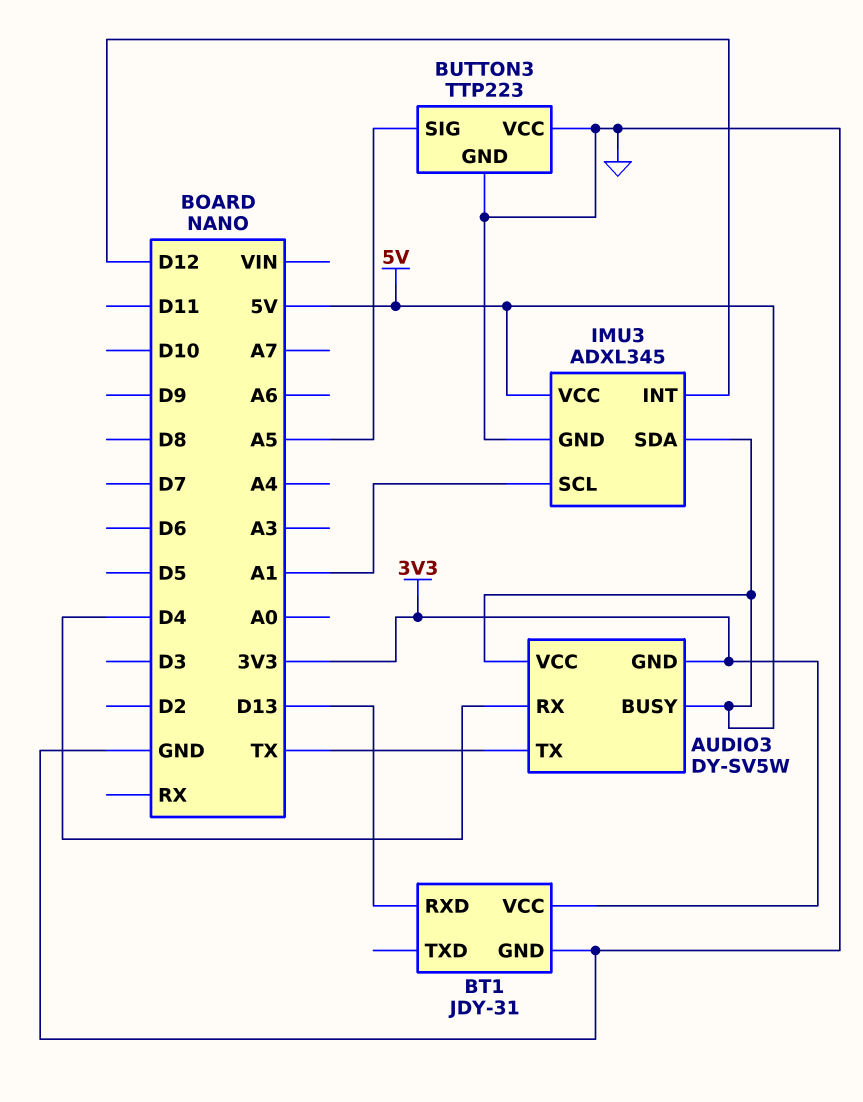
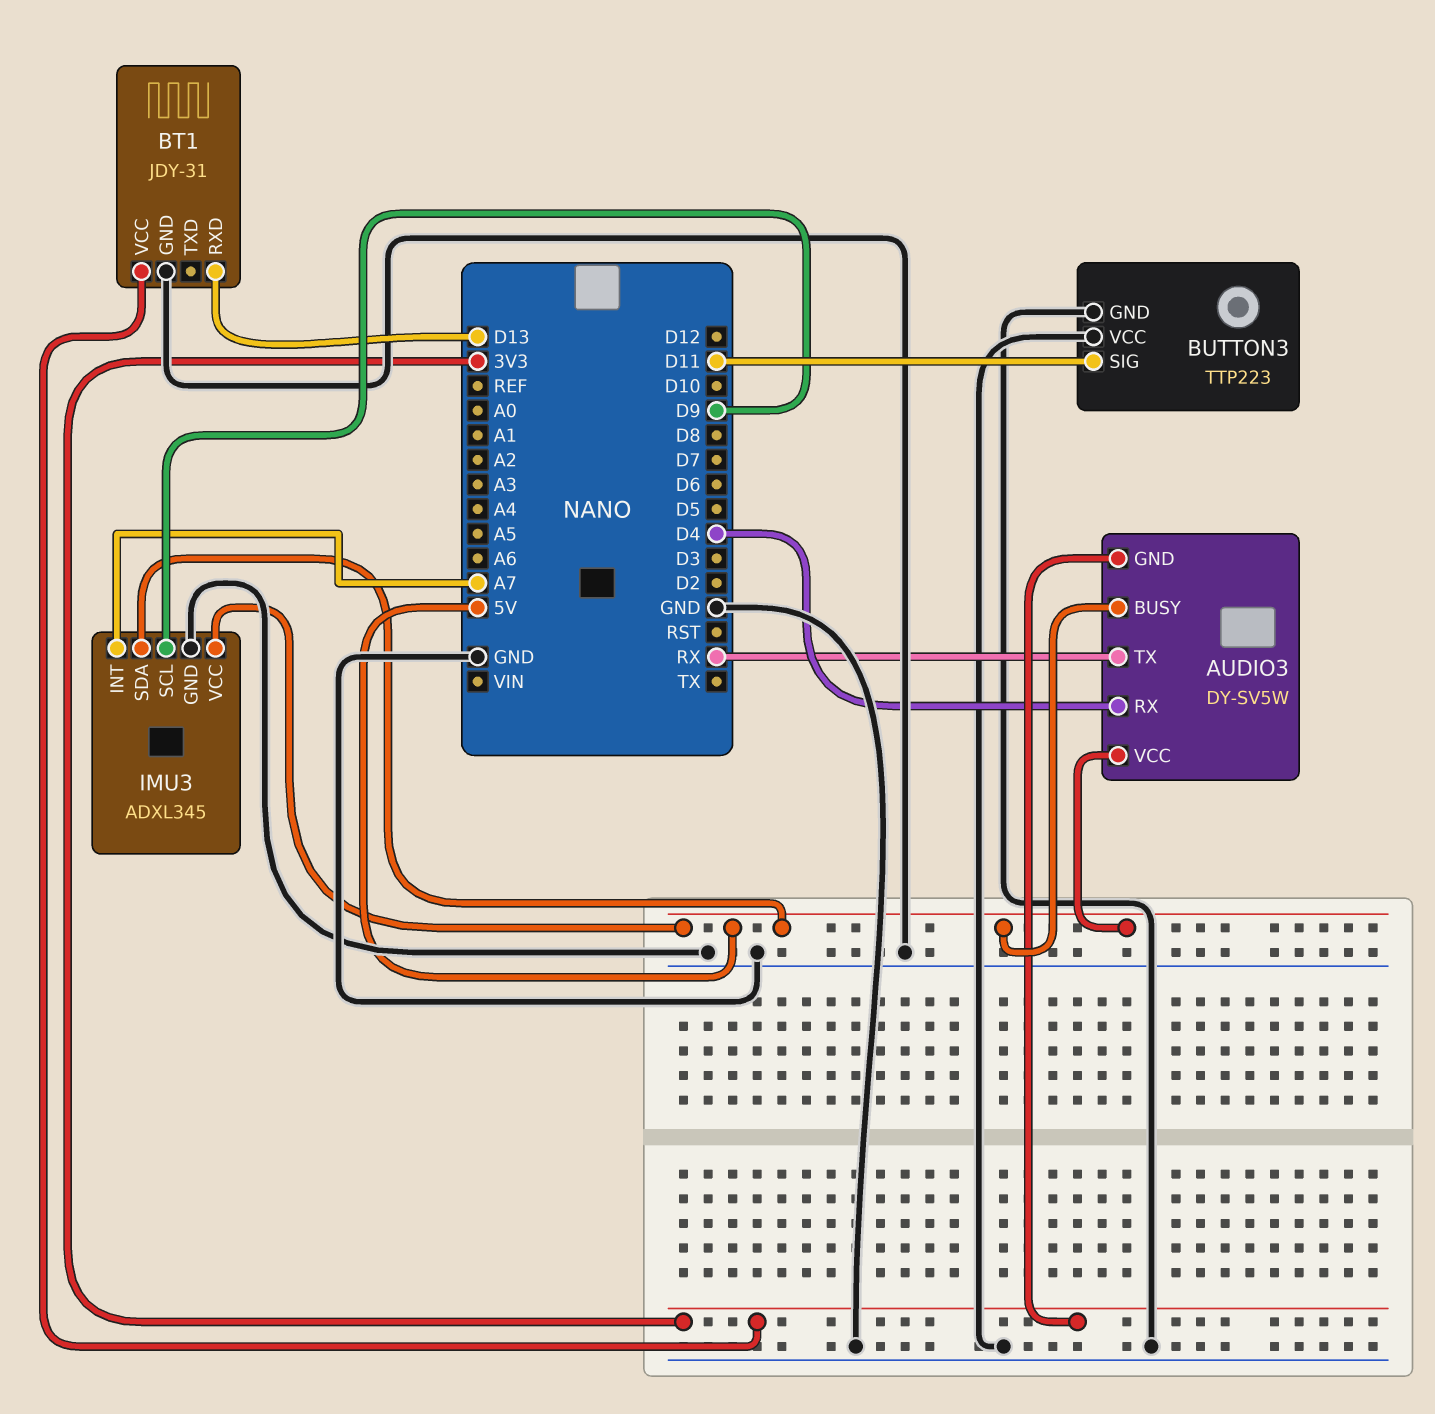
AUDIO3 pin TX: TX -> RX
BUTTON3 pin SIG: A5 -> D11
IMU3 pin INT: D12 -> A7
IMU3 pin SCL: A1 -> D9

